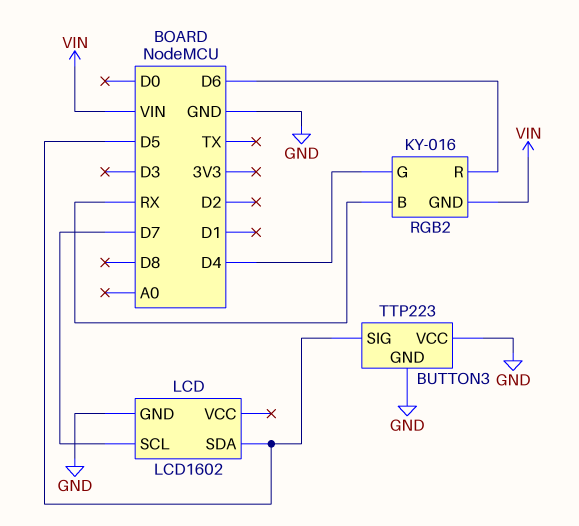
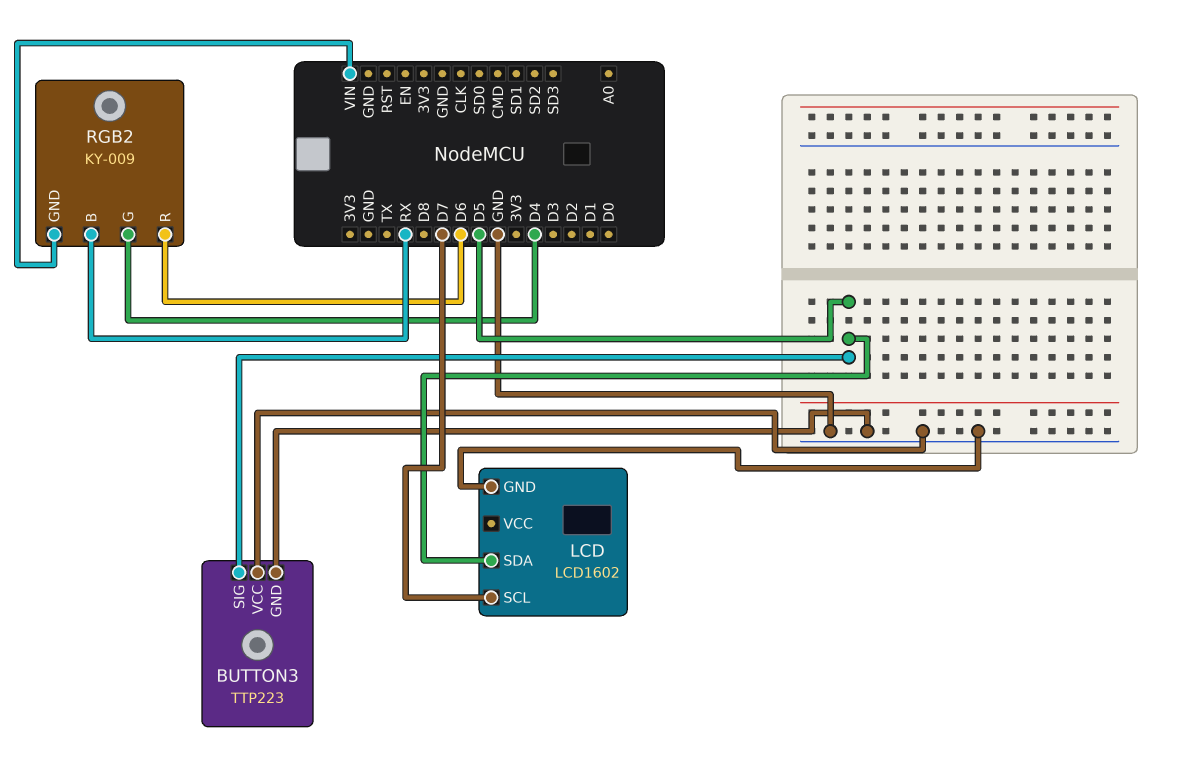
RGB2: KY-016 -> KY-009

